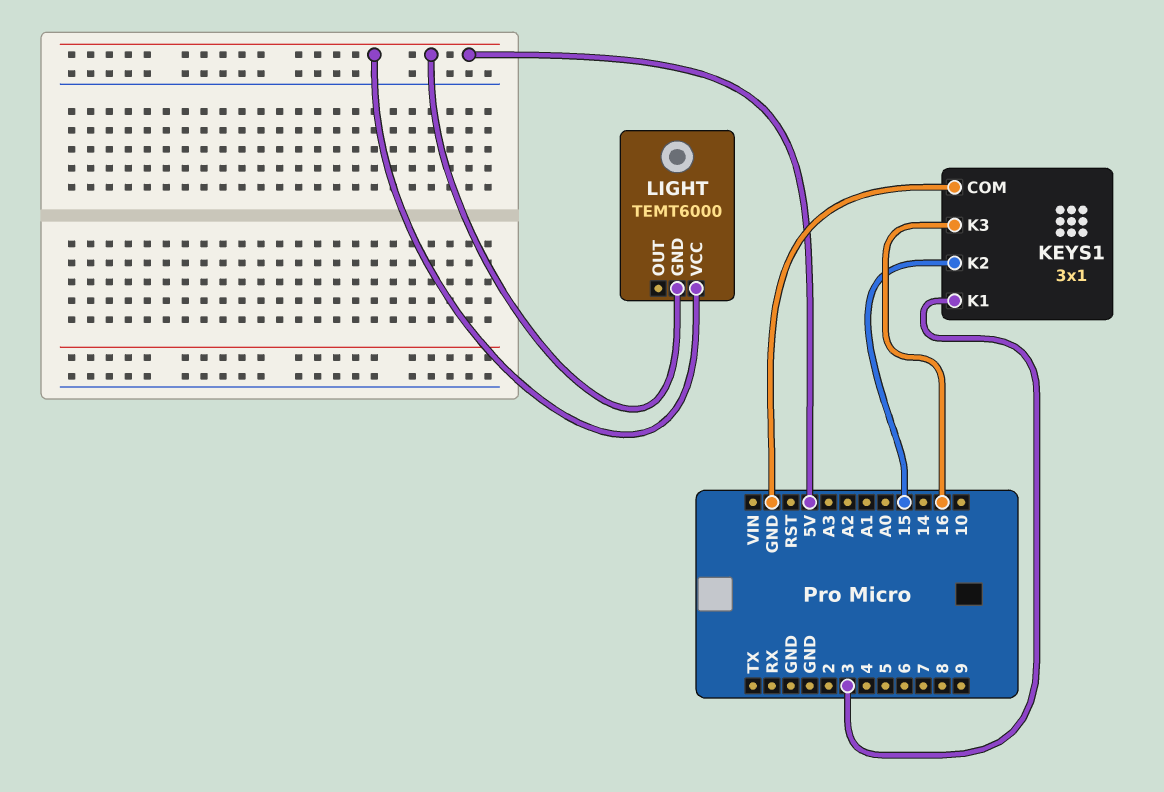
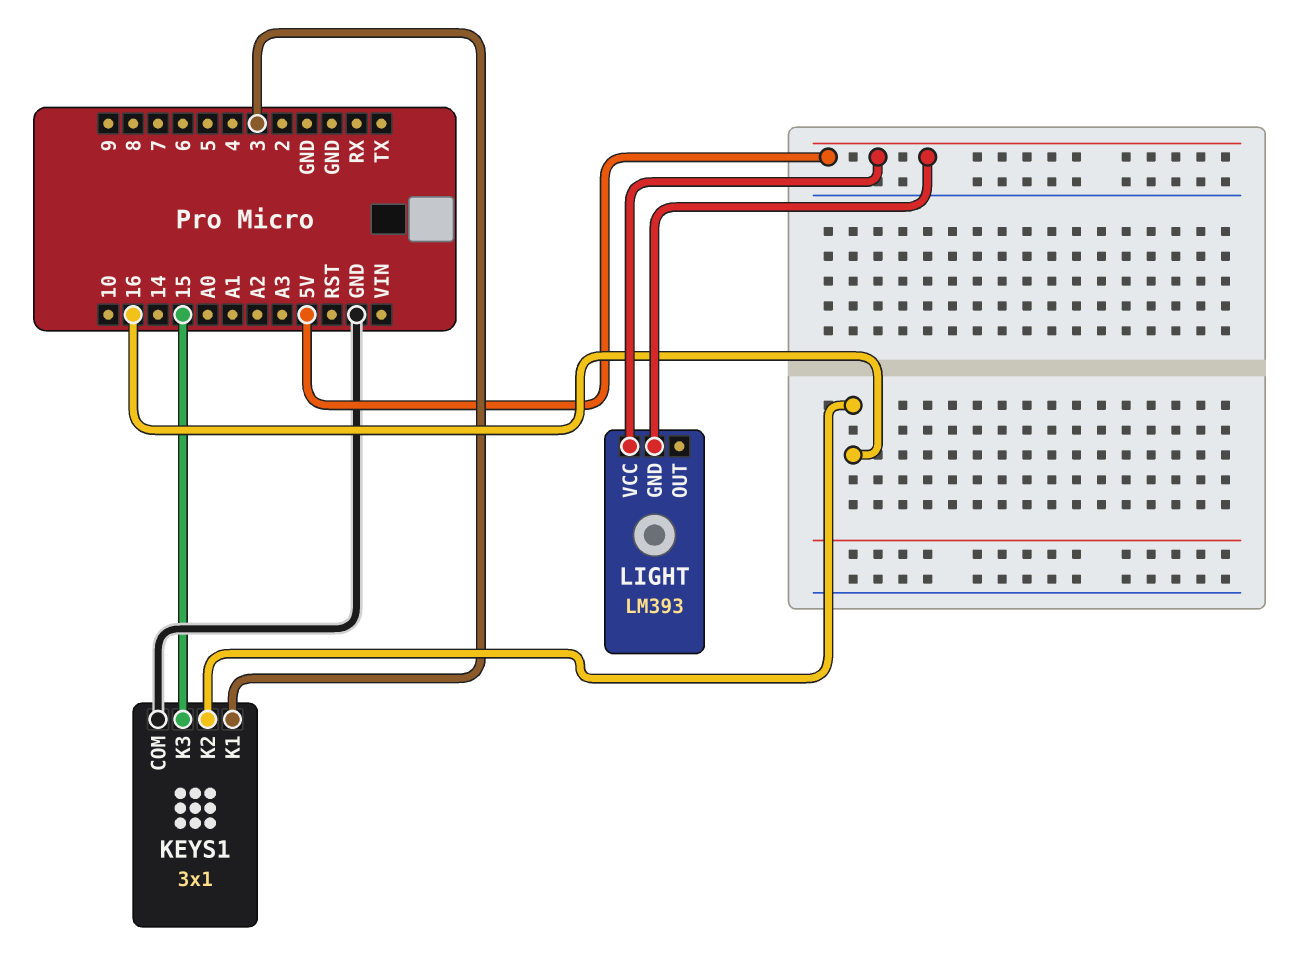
KEYS1 pin K2: 15 -> 16
KEYS1 pin K3: 16 -> 15
LIGHT: TEMT6000 -> LM393

